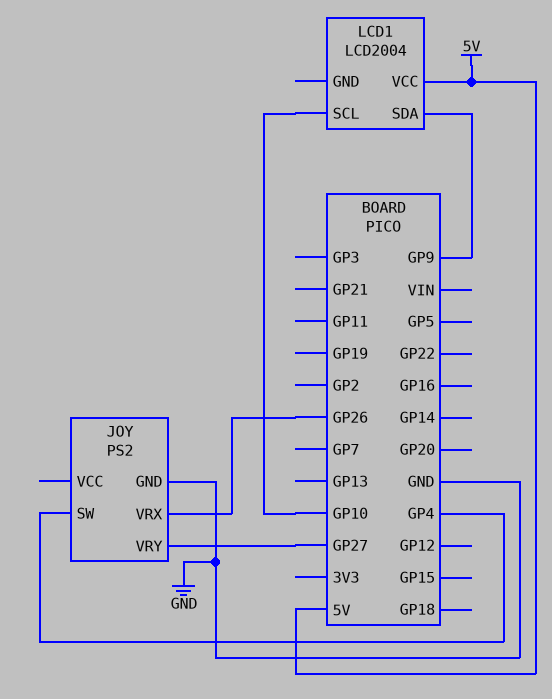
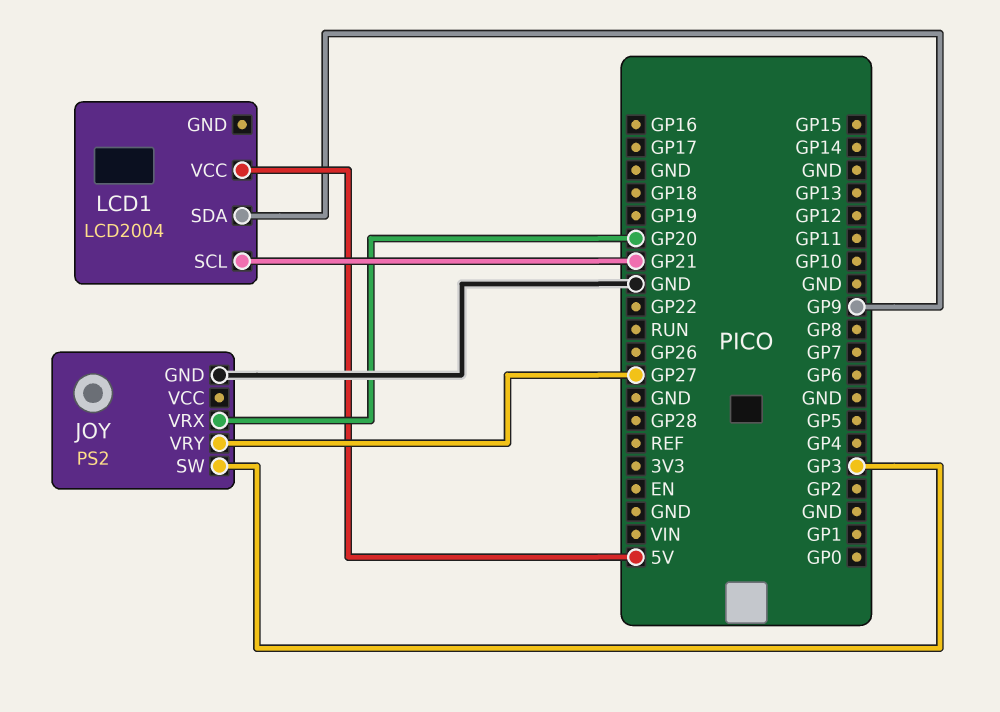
JOY pin SW: GP4 -> GP3
JOY pin VRX: GP26 -> GP20
LCD1 pin SCL: GP10 -> GP21

